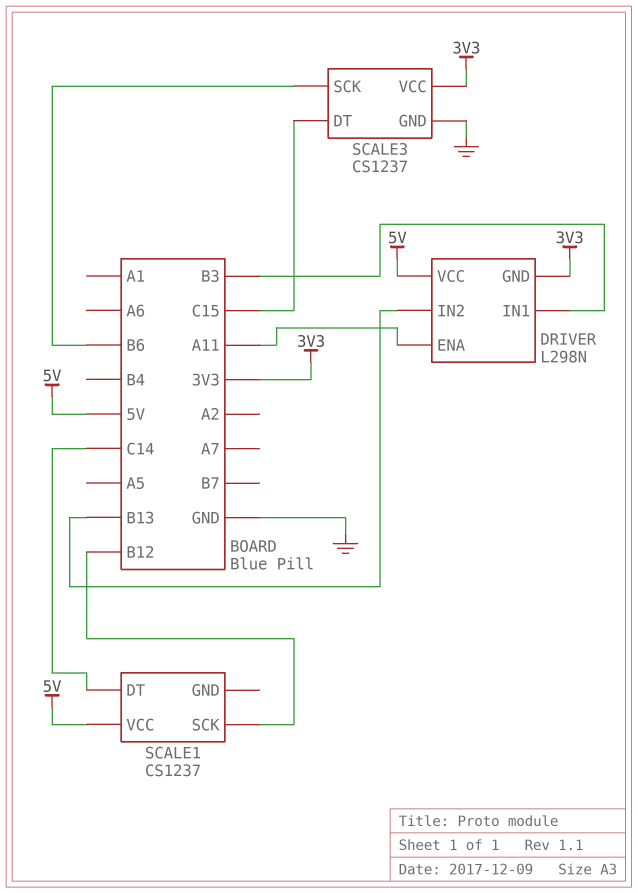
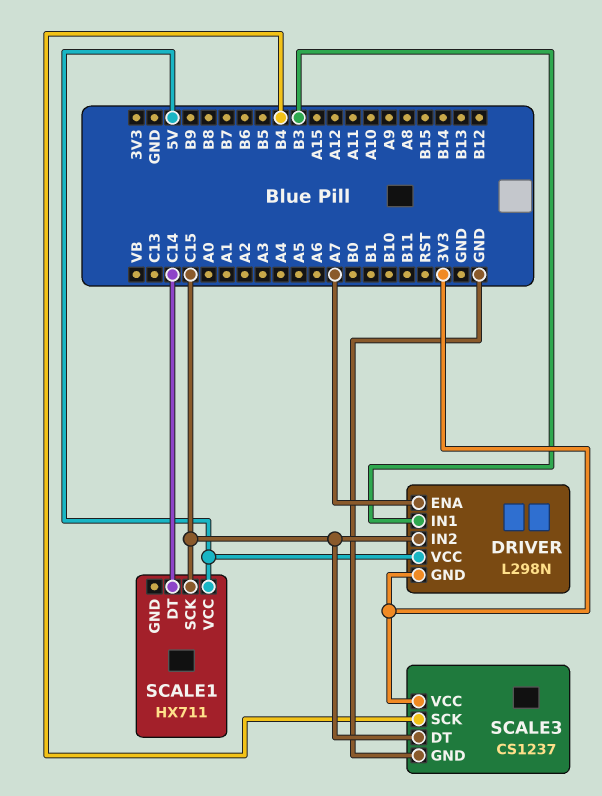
DRIVER pin ENA: A11 -> A7
DRIVER pin IN2: B13 -> C15
SCALE1: CS1237 -> HX711
SCALE1 pin SCK: B12 -> C15
SCALE3 pin SCK: B6 -> B4

